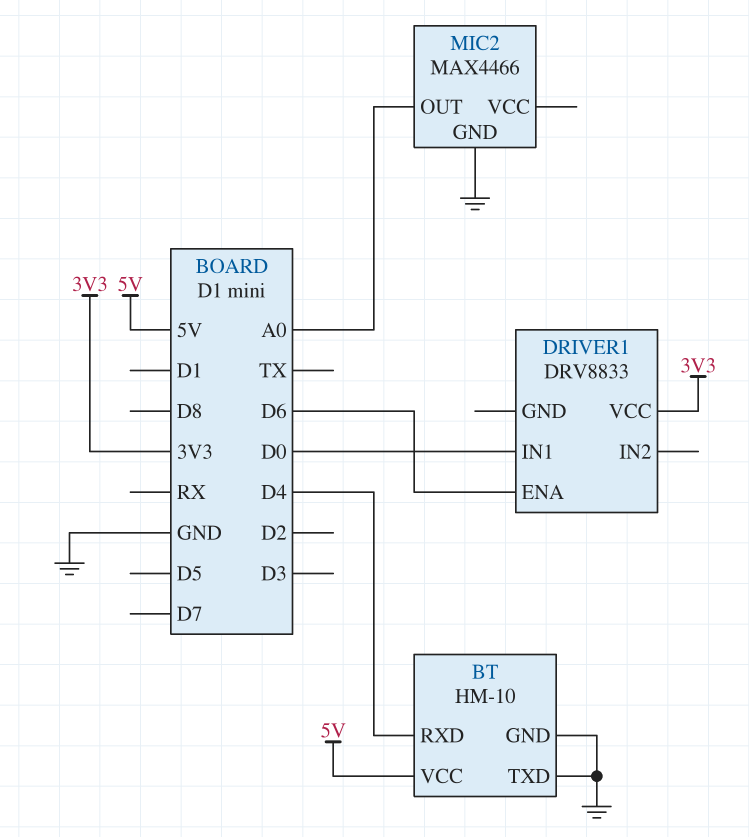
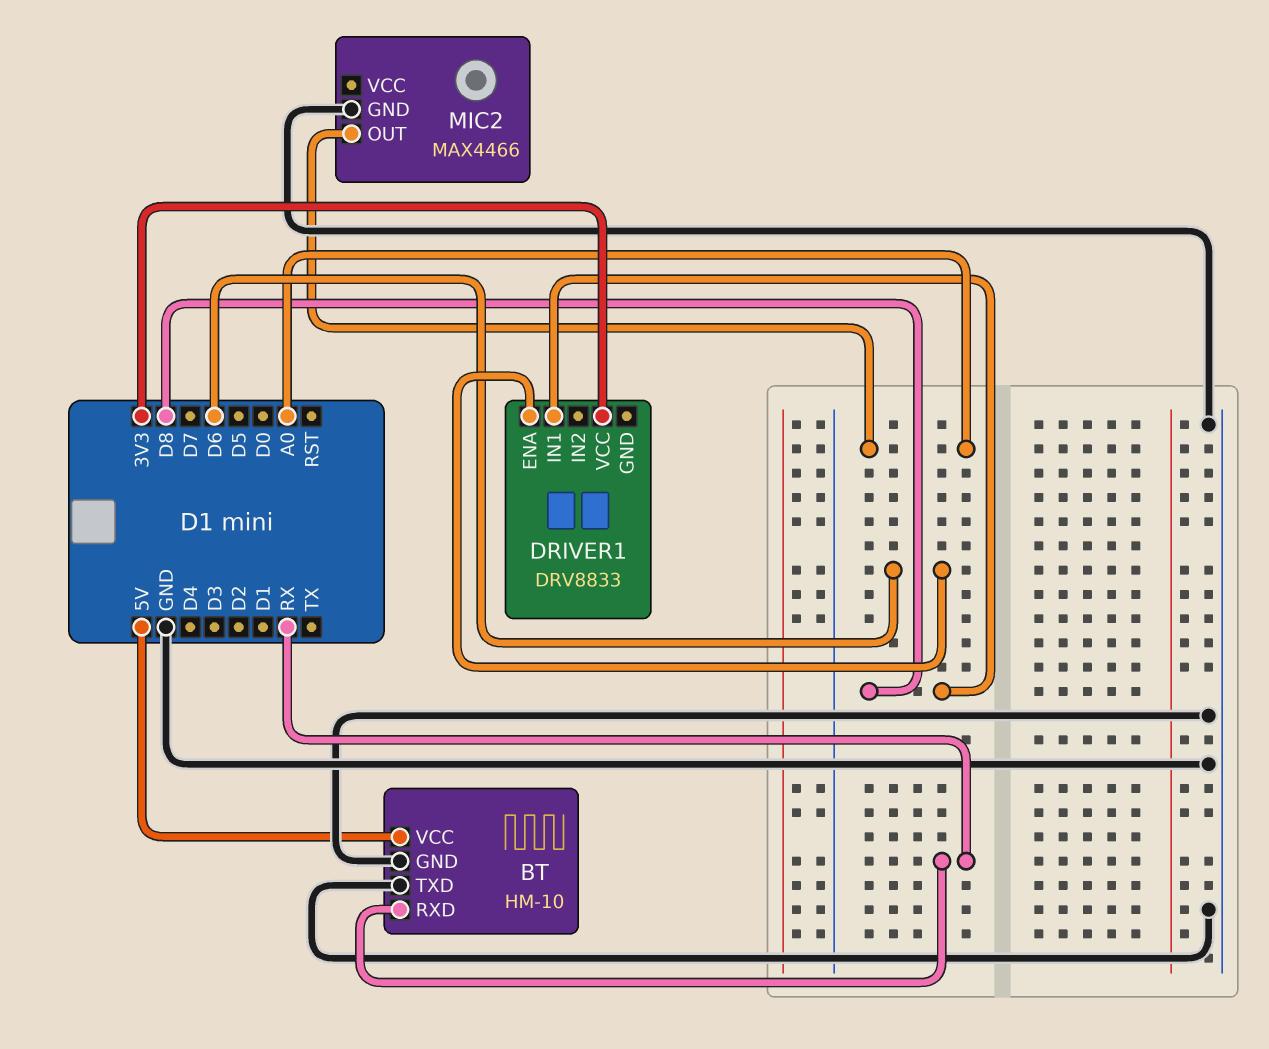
BT pin RXD: D4 -> RX
DRIVER1 pin IN1: D0 -> D8

